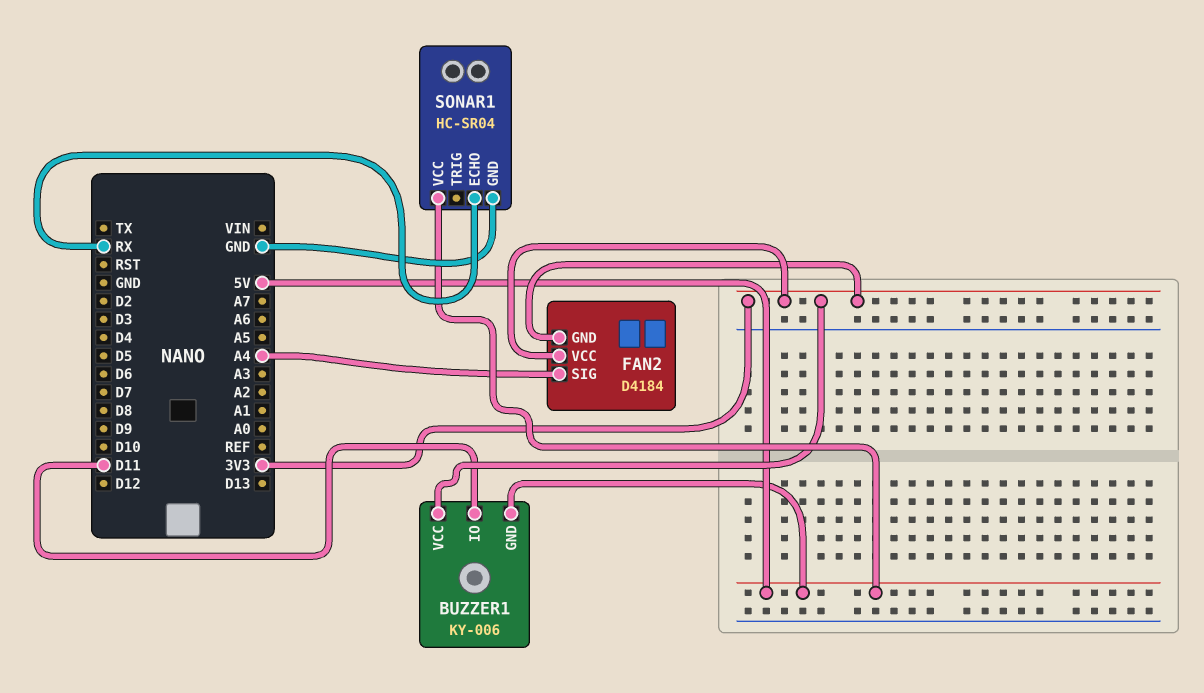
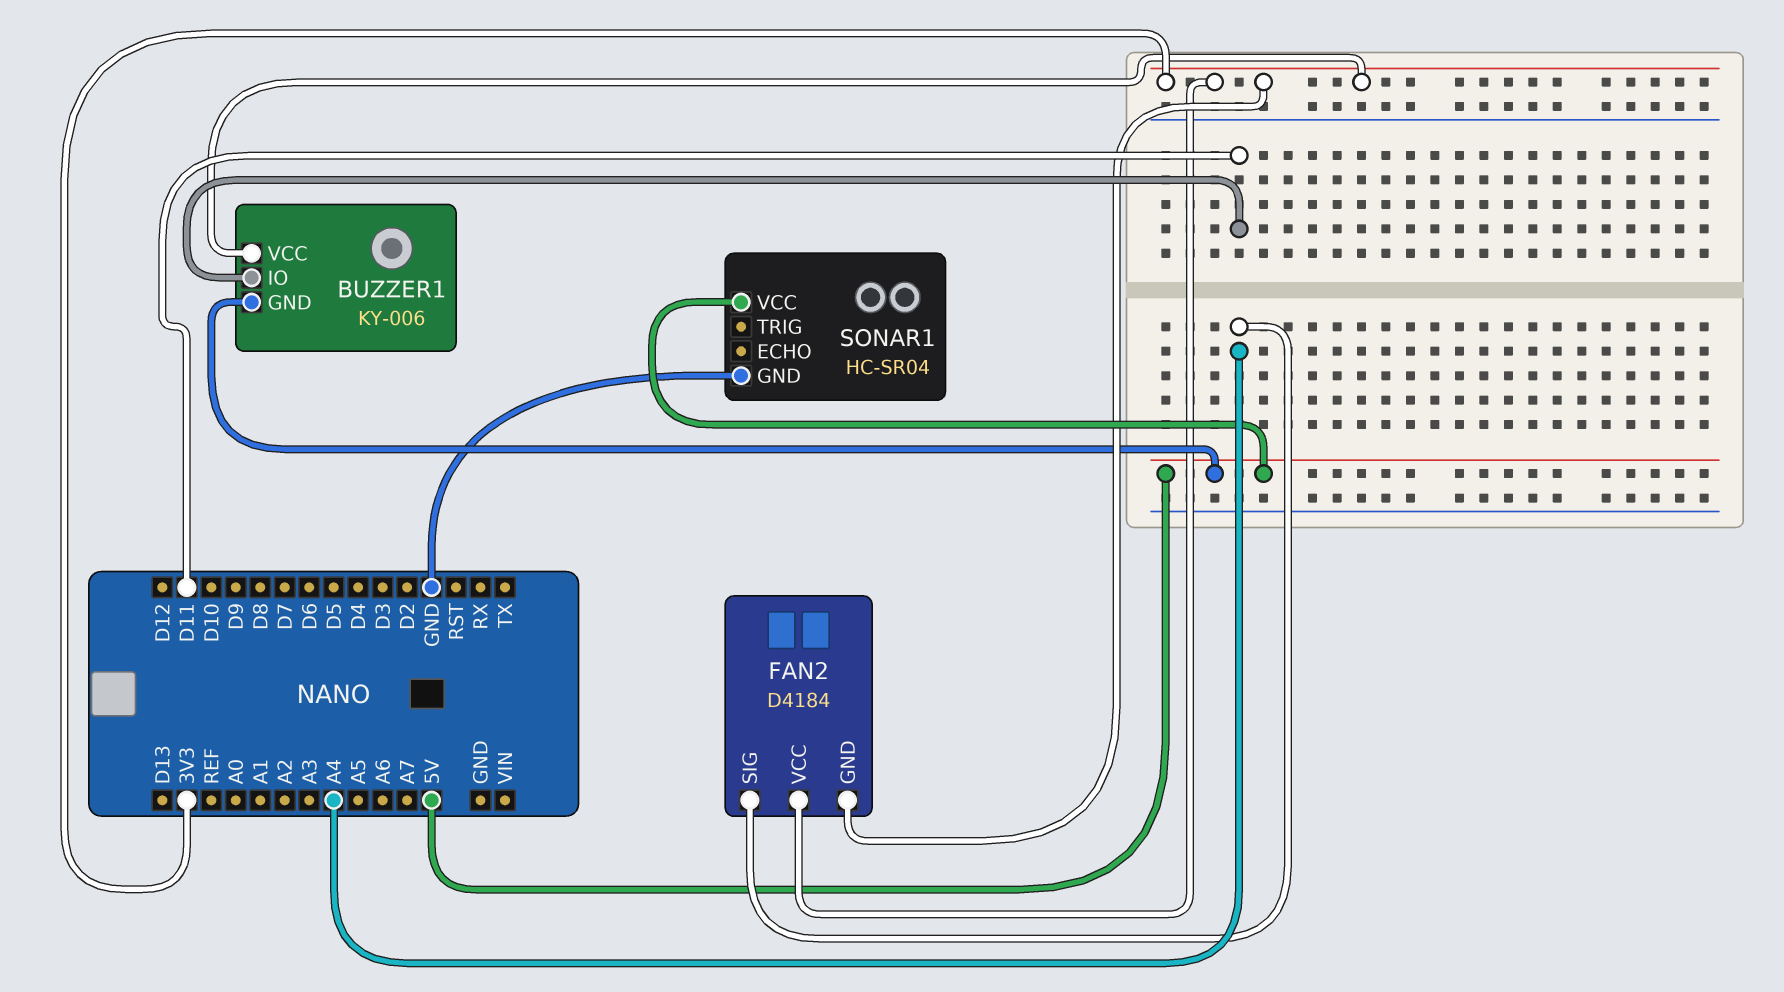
SONAR1 pin ECHO: RX -> none

